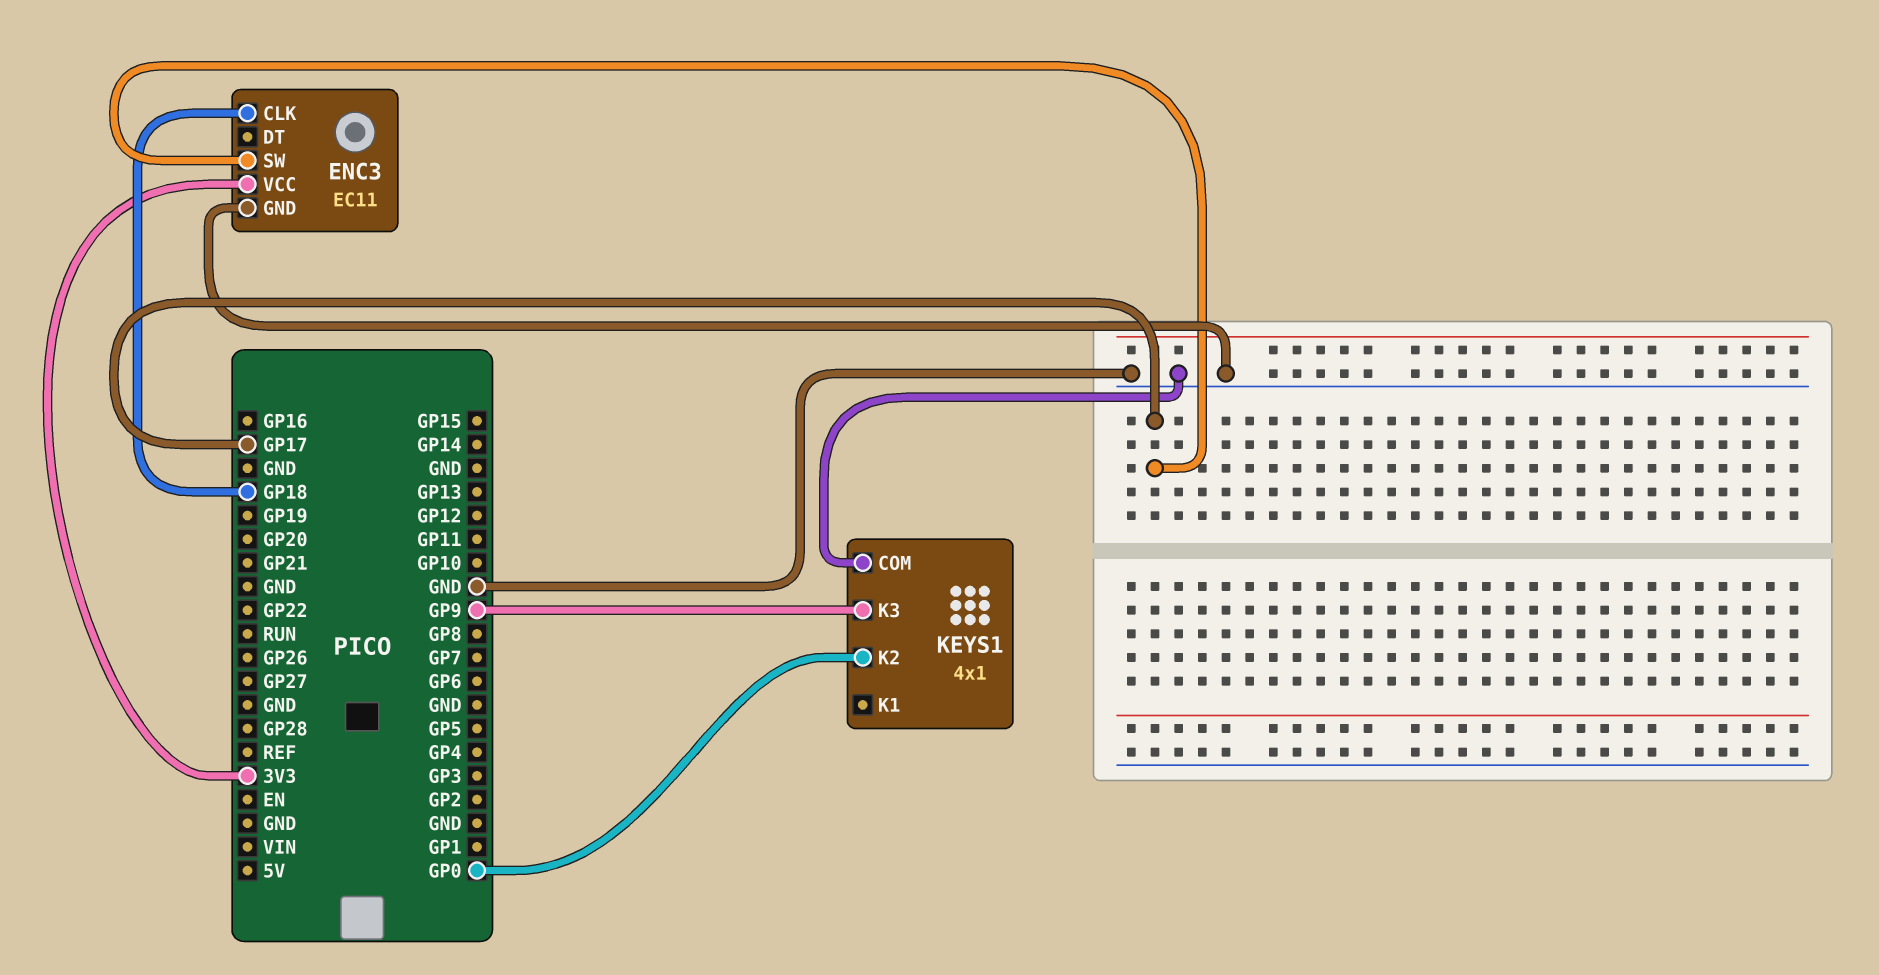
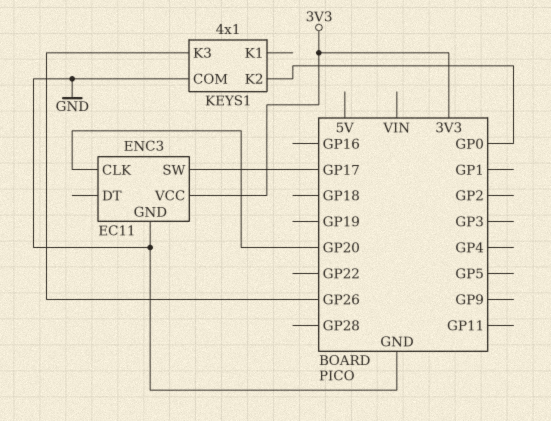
ENC3 pin CLK: GP18 -> GP20
KEYS1 pin K3: GP9 -> GP26

